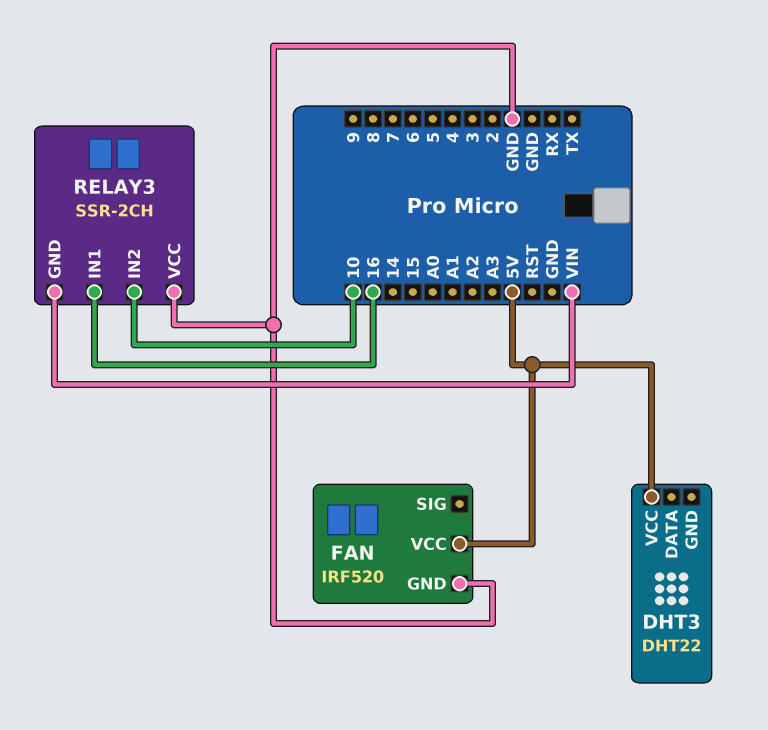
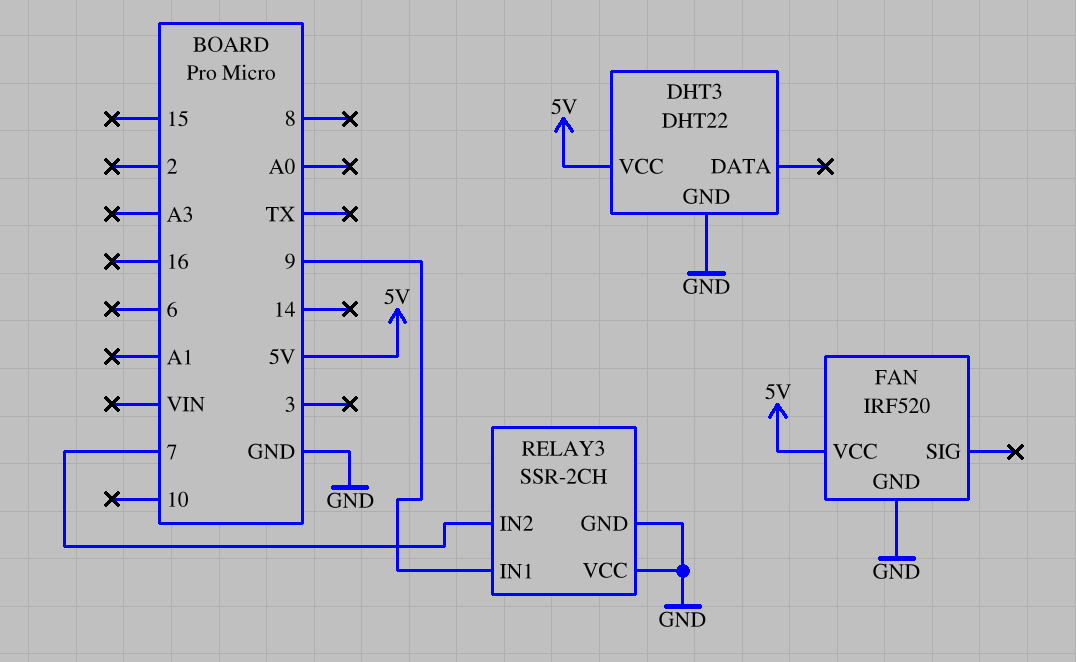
DHT3 pin GND: none -> GND
RELAY3 pin GND: VIN -> GND
RELAY3 pin IN1: 16 -> 9
RELAY3 pin IN2: 10 -> 7

